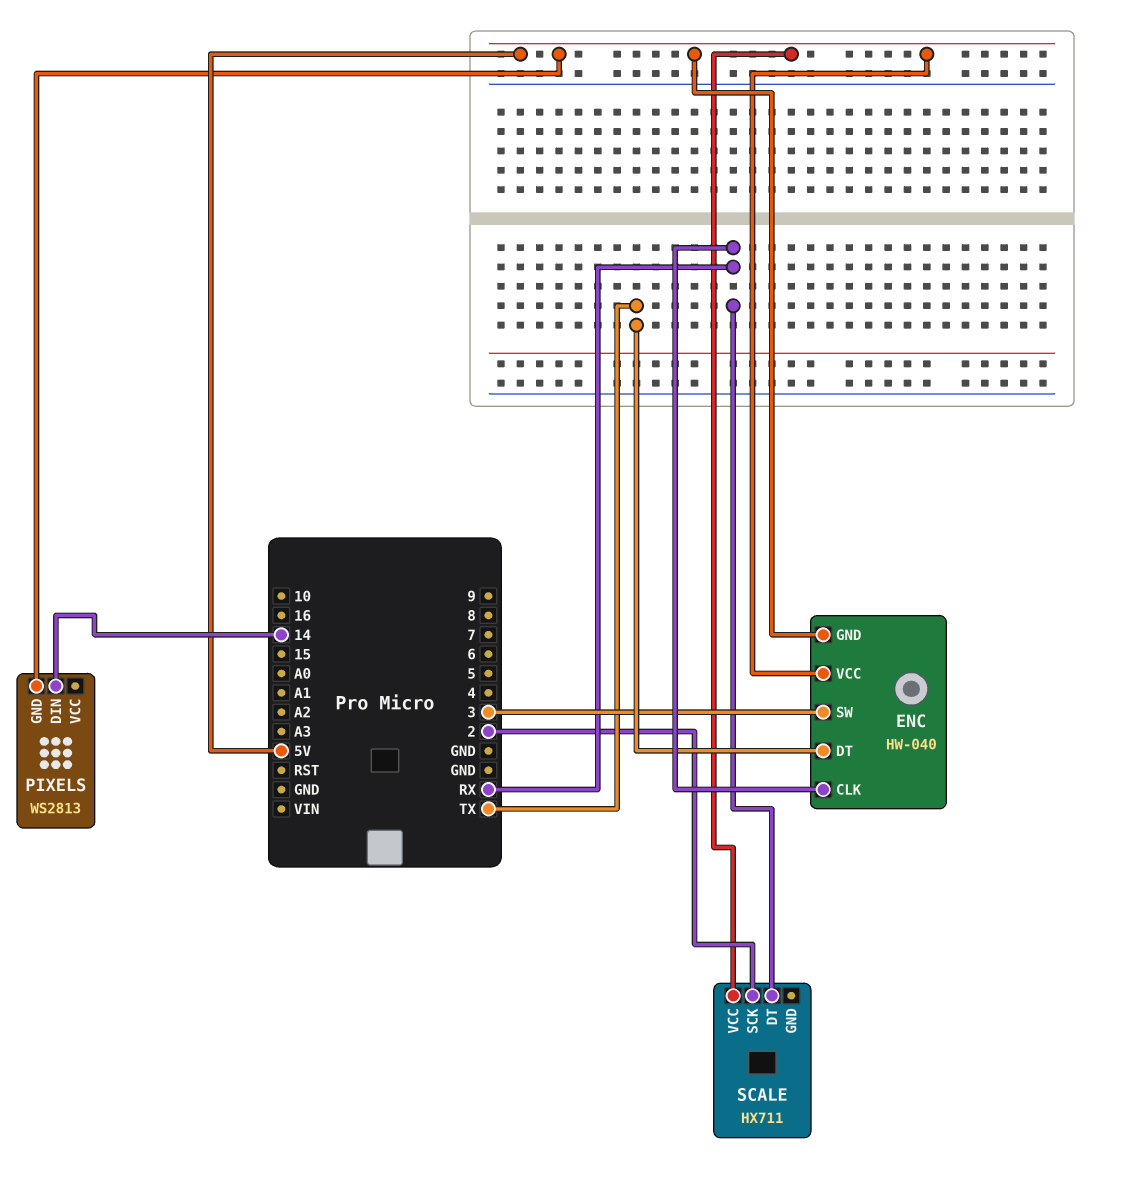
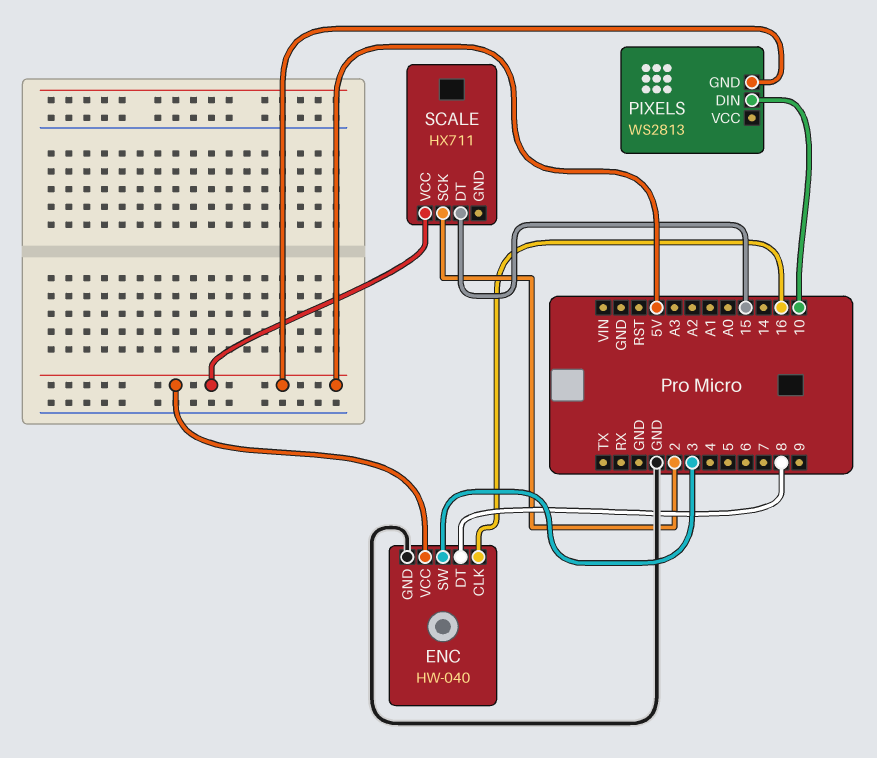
ENC pin CLK: RX -> 16
ENC pin DT: TX -> 8
ENC pin GND: 5V -> GND
PIXELS pin DIN: 14 -> 10
SCALE pin DT: RX -> 15

